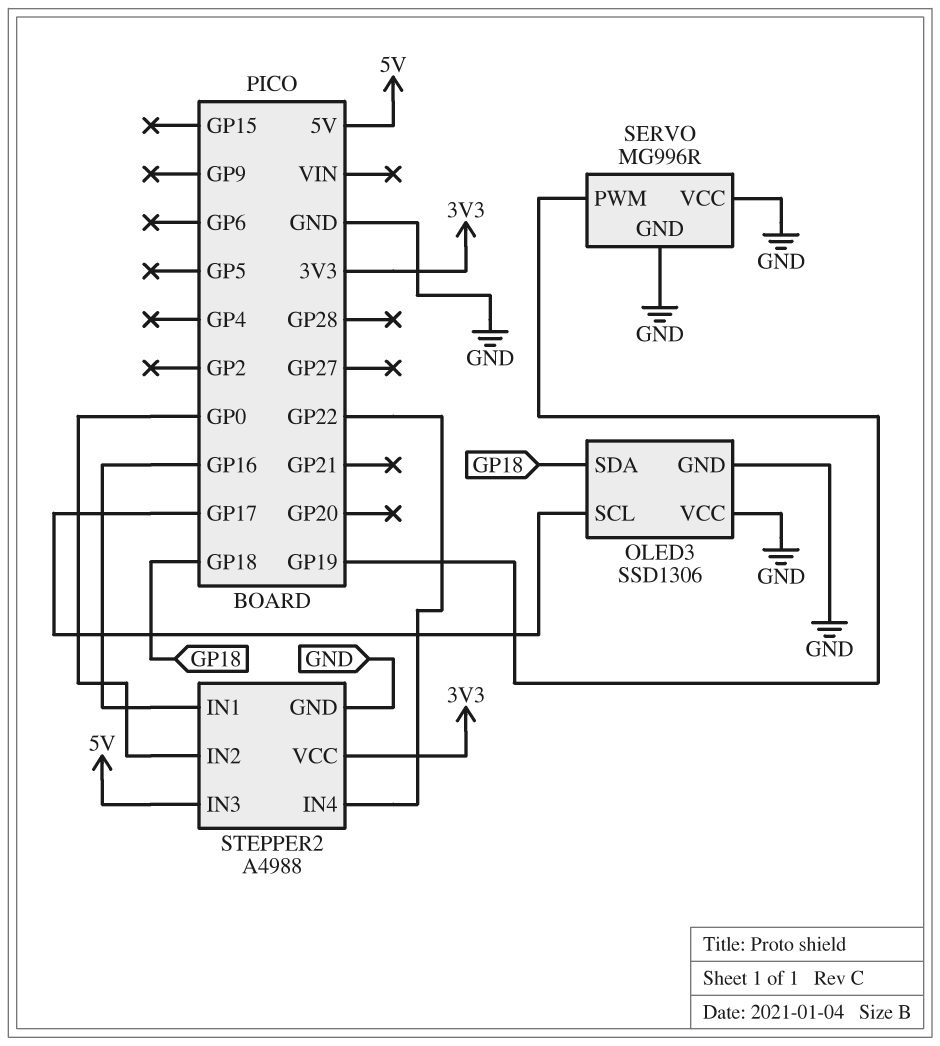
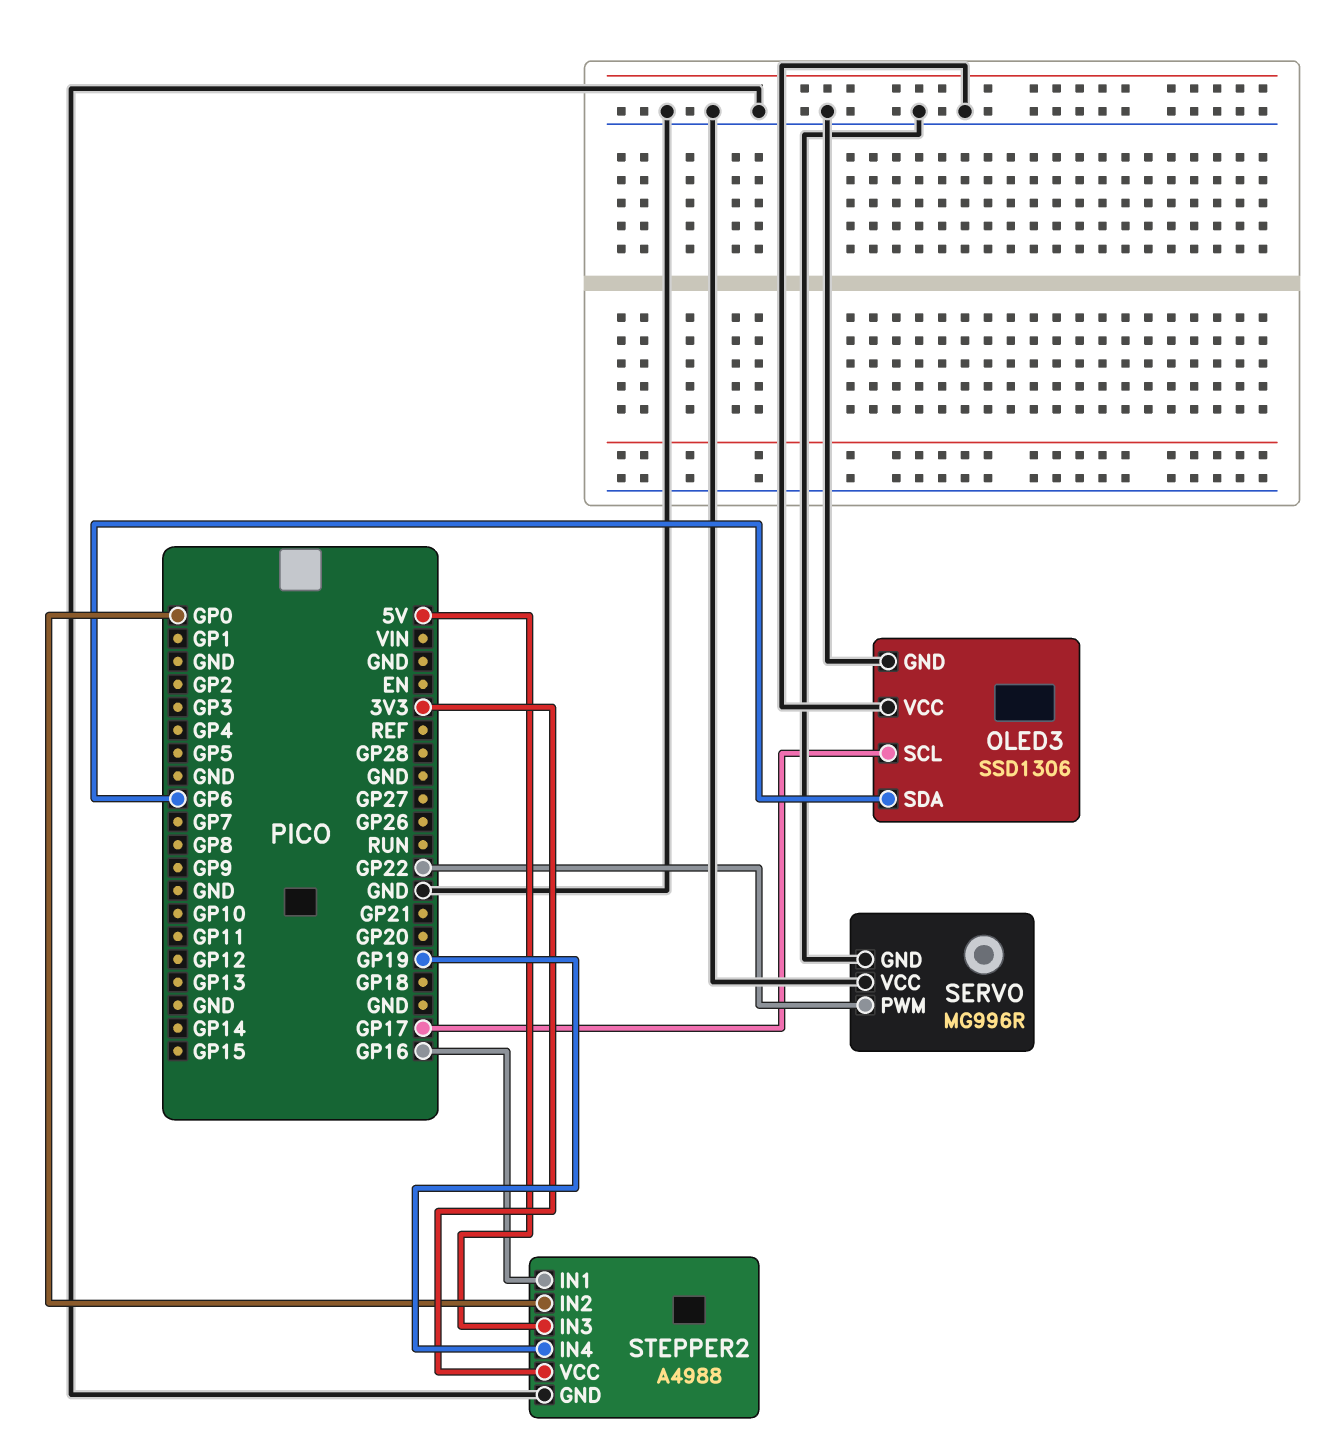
OLED3 pin SDA: GP18 -> GP6
SERVO pin PWM: GP19 -> GP22
STEPPER2 pin IN4: GP22 -> GP19

